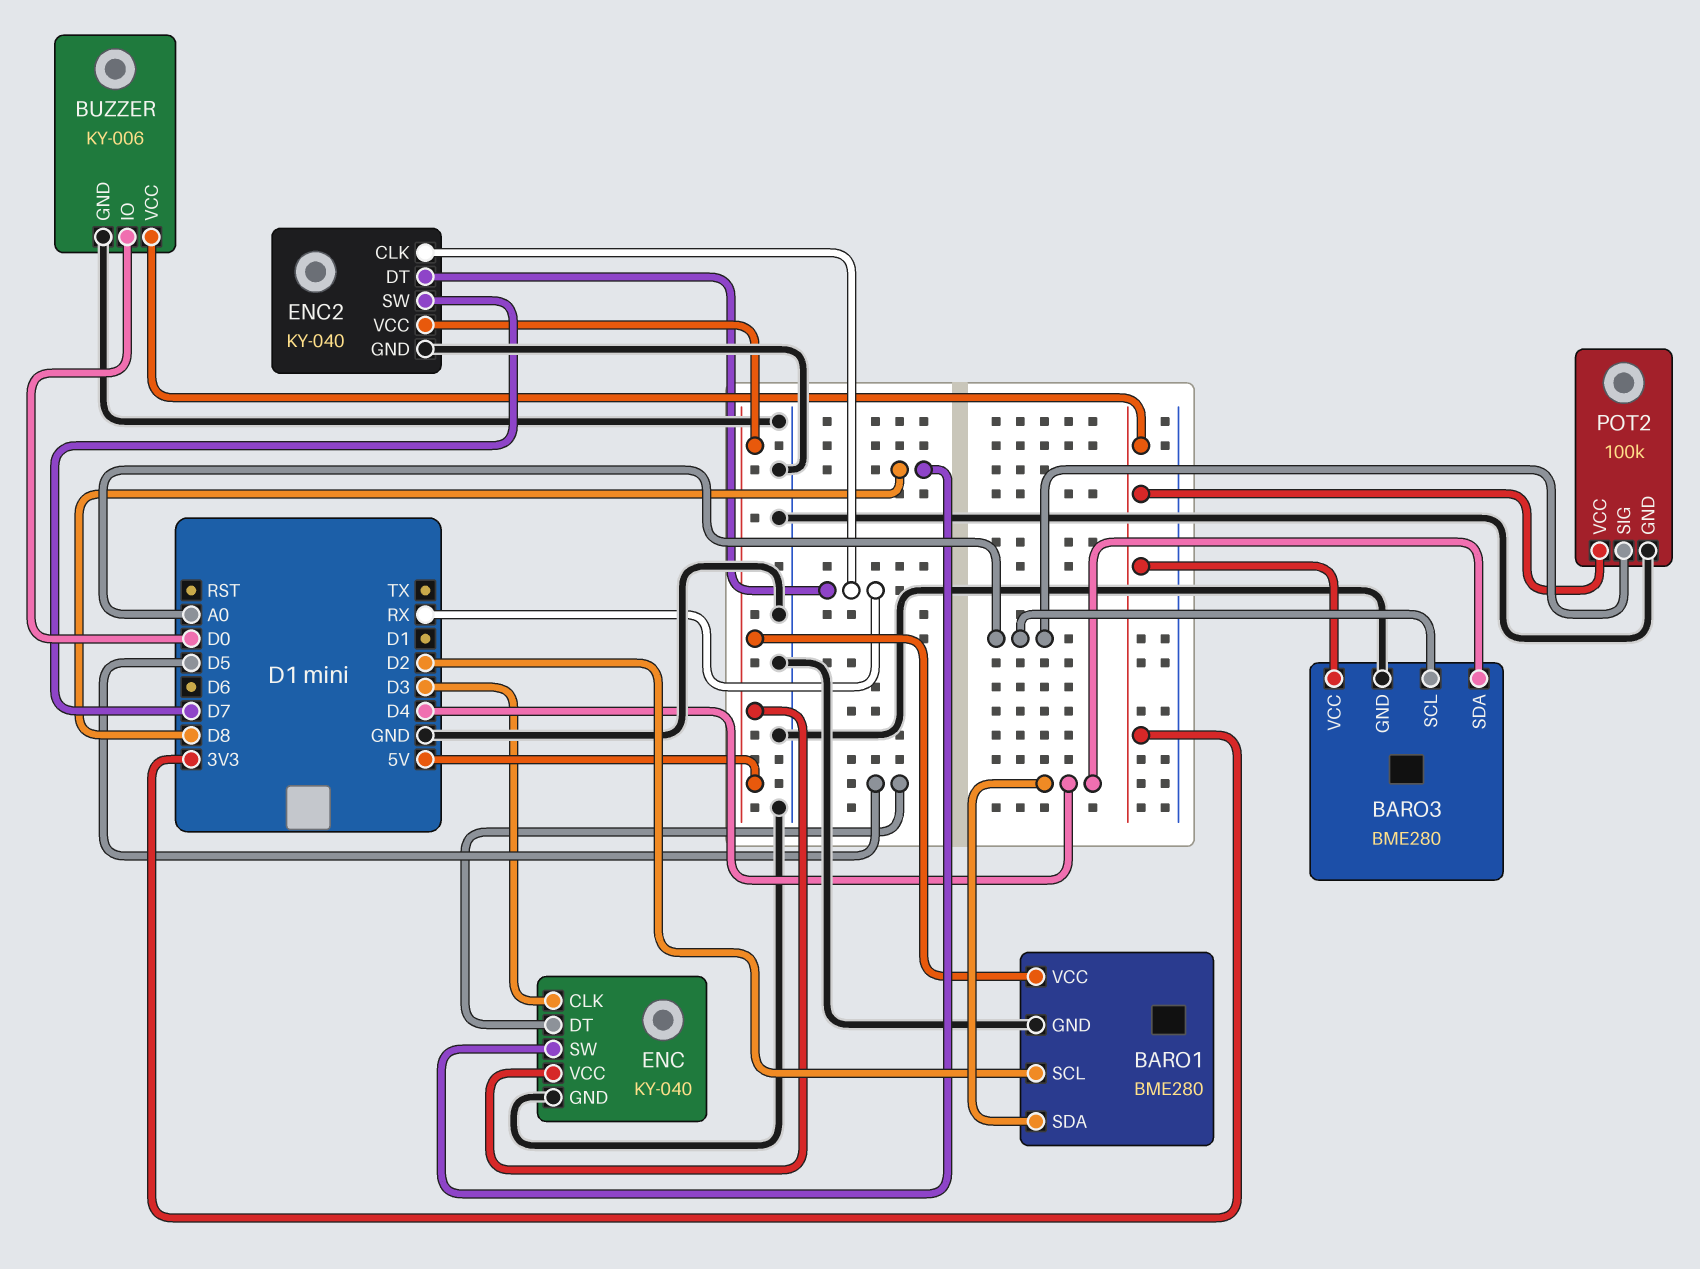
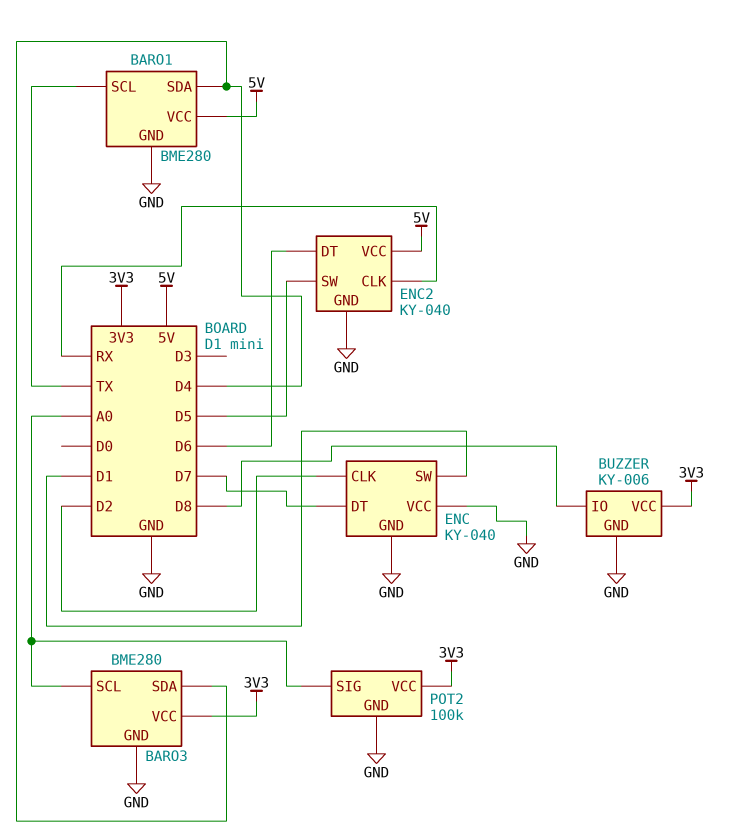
BARO1 pin SCL: D2 -> TX
BUZZER pin IO: D0 -> D8
ENC pin CLK: D3 -> D2
ENC pin DT: D5 -> D7
ENC pin SW: D8 -> D1
ENC pin VCC: 5V -> GND
ENC2 pin DT: RX -> D6
ENC2 pin SW: D7 -> D5

